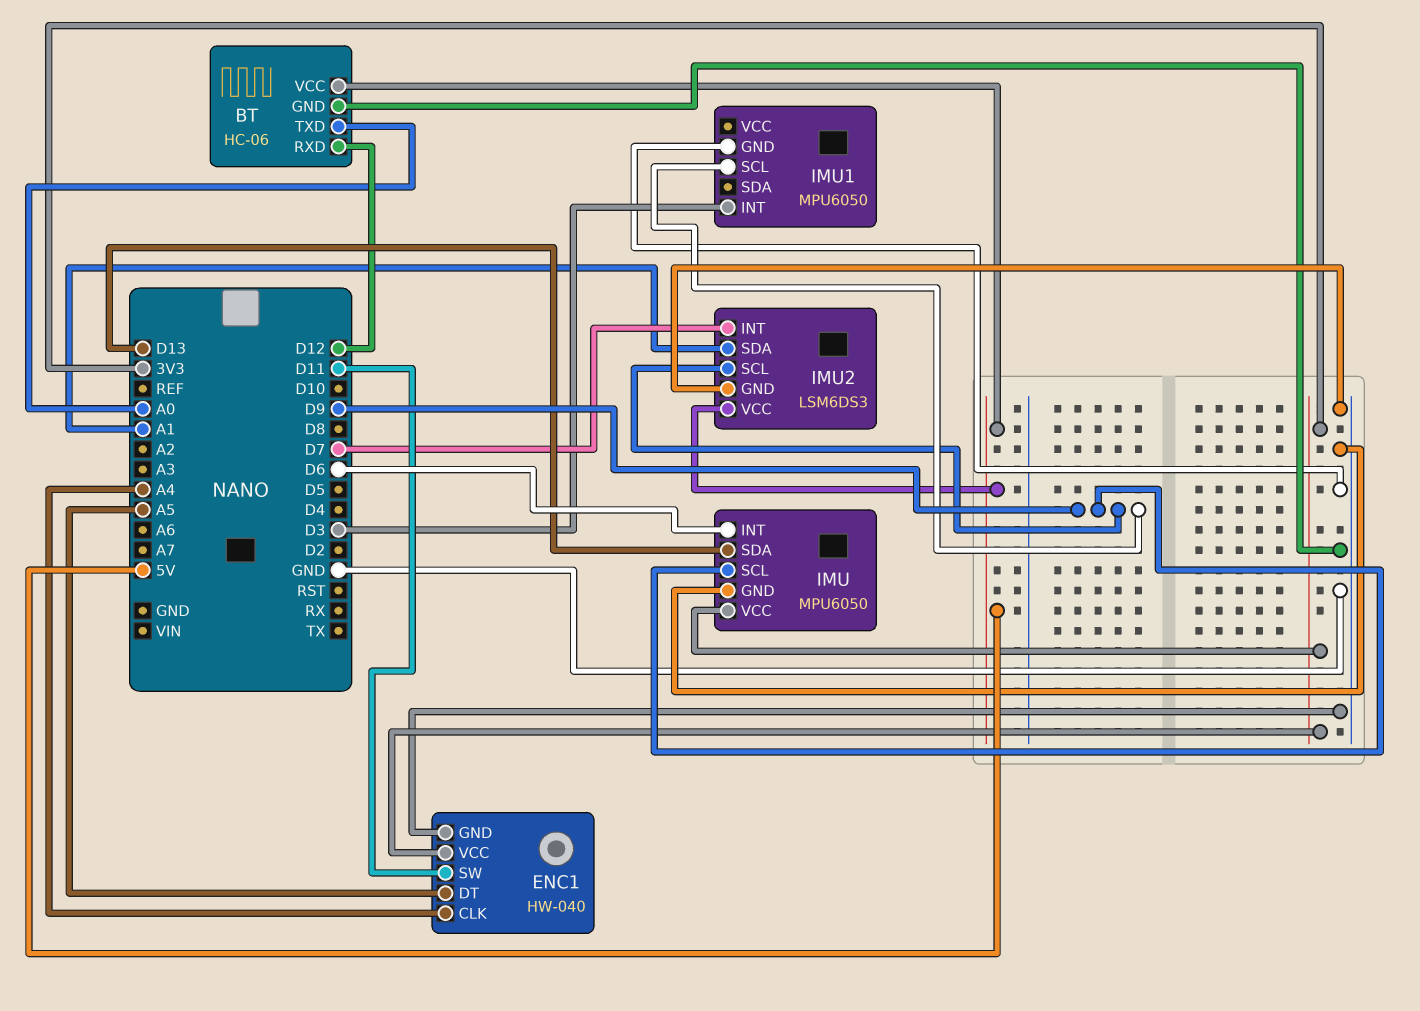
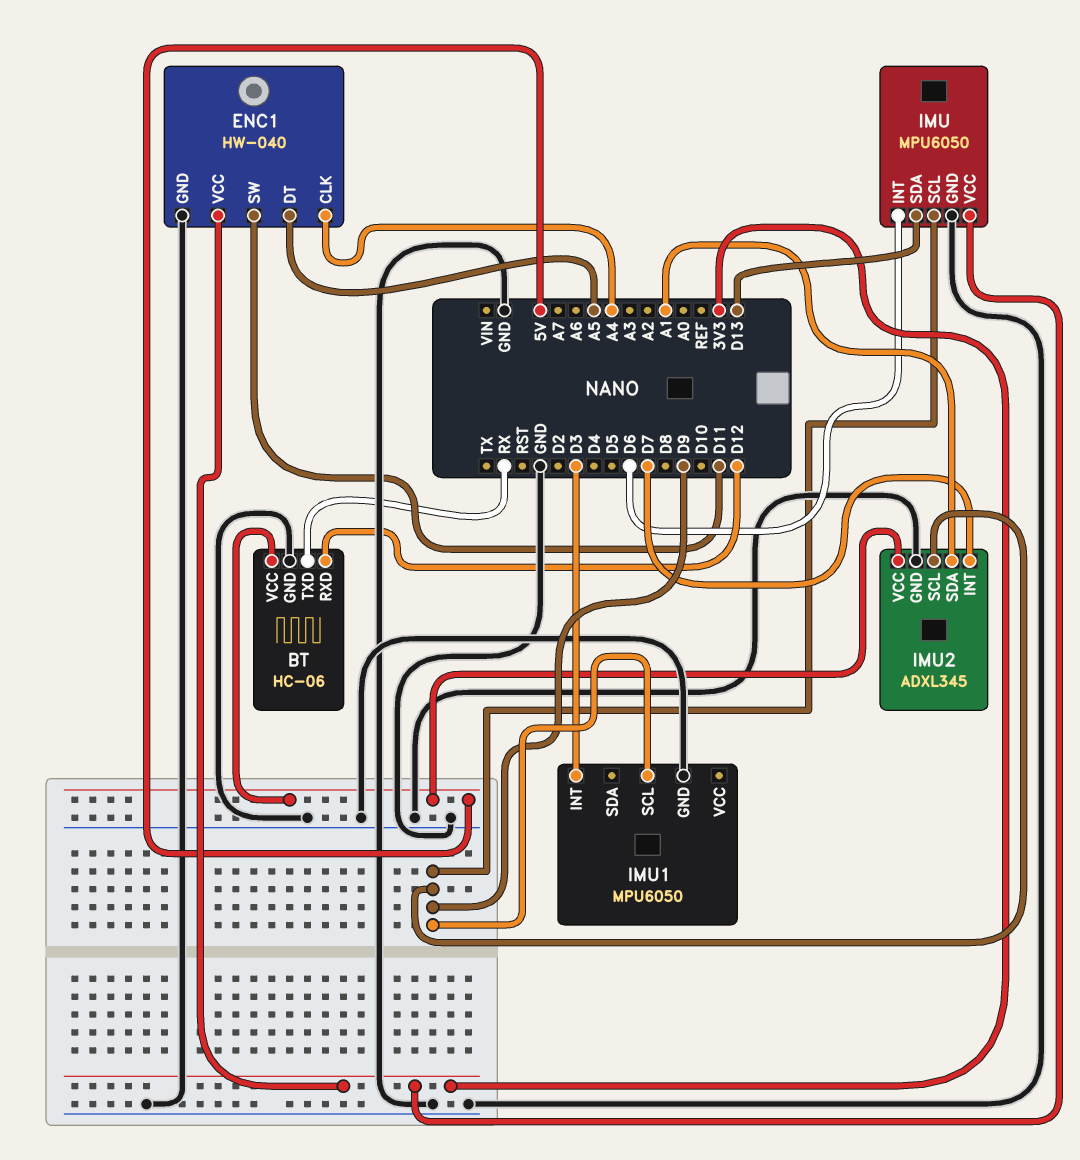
BT pin TXD: A0 -> RX
IMU2: LSM6DS3 -> ADXL345

